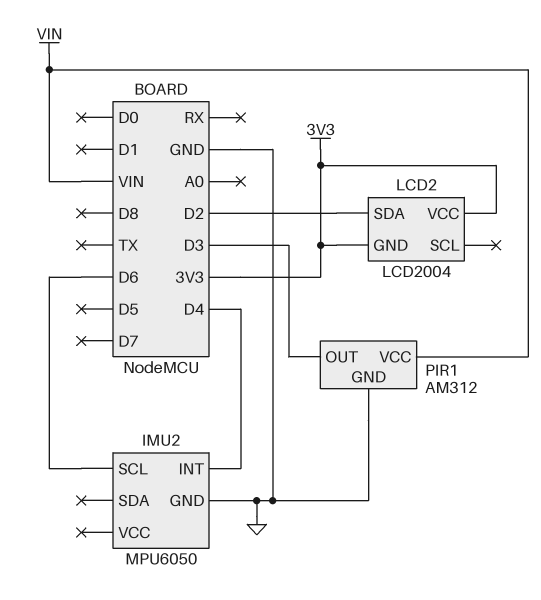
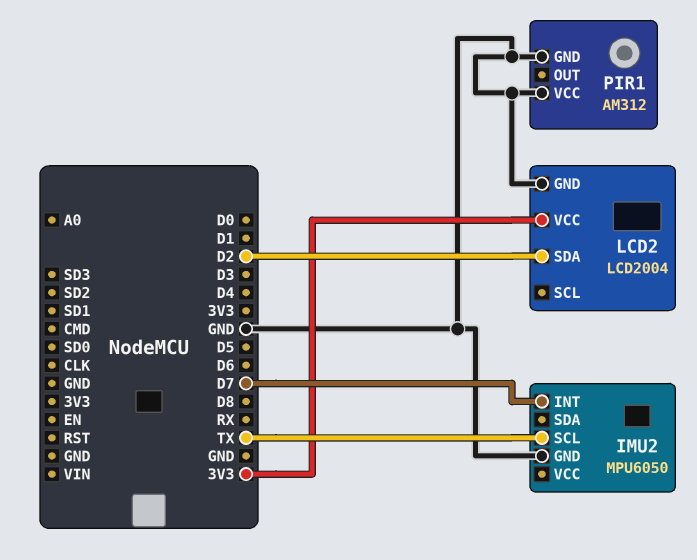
IMU2 pin INT: D4 -> D7
IMU2 pin SCL: D6 -> TX
LCD2 pin GND: 3V3 -> GND
PIR1 pin OUT: D3 -> none
PIR1 pin VCC: VIN -> GND

